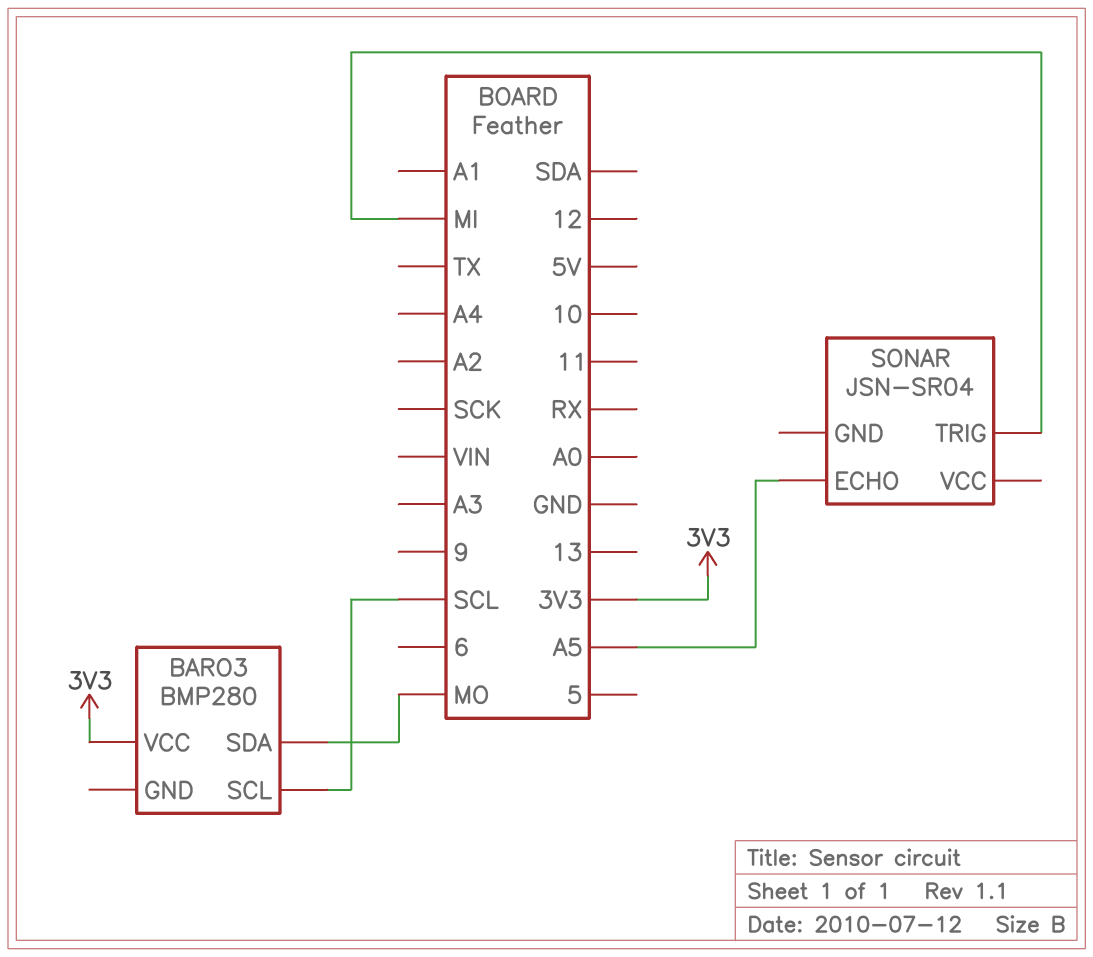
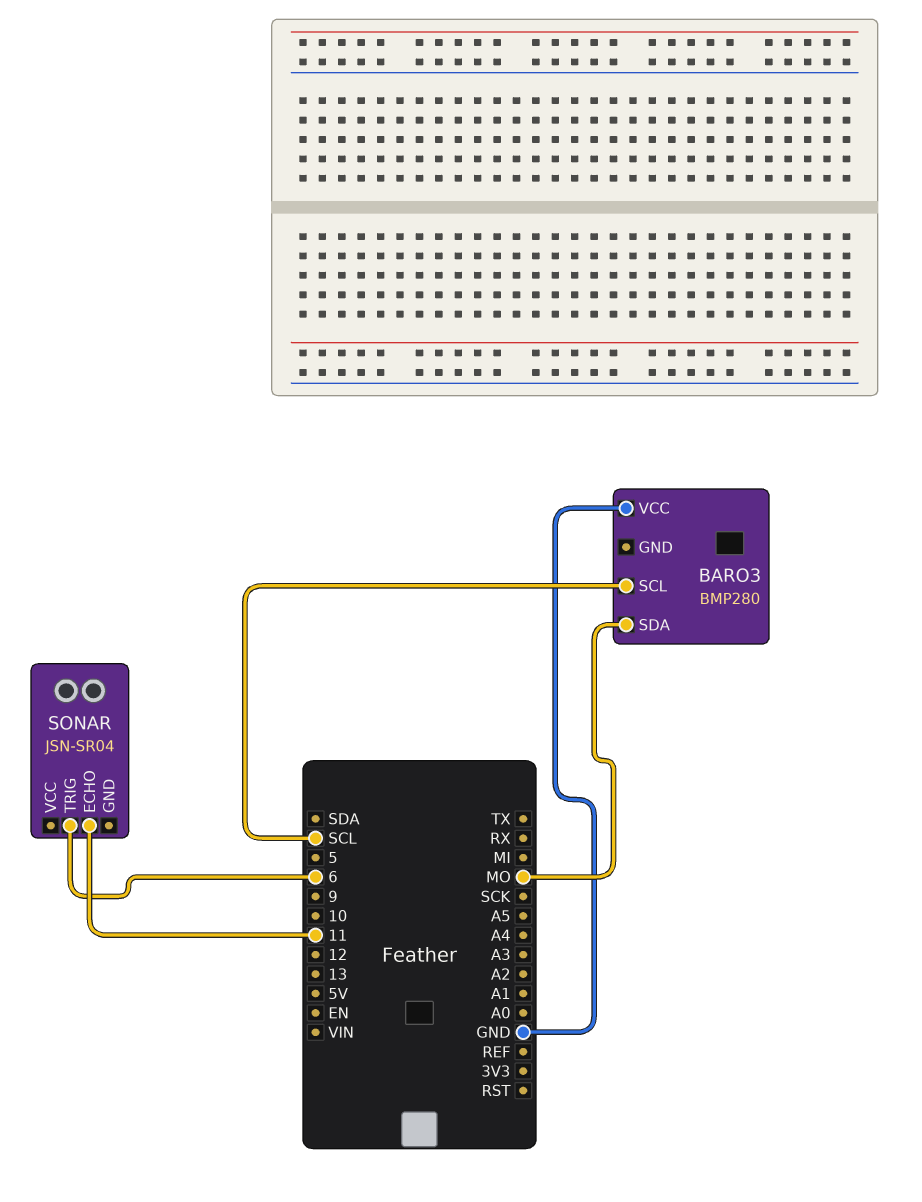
BARO3 pin VCC: 3V3 -> GND
SONAR pin ECHO: A5 -> 11
SONAR pin TRIG: MI -> 6

